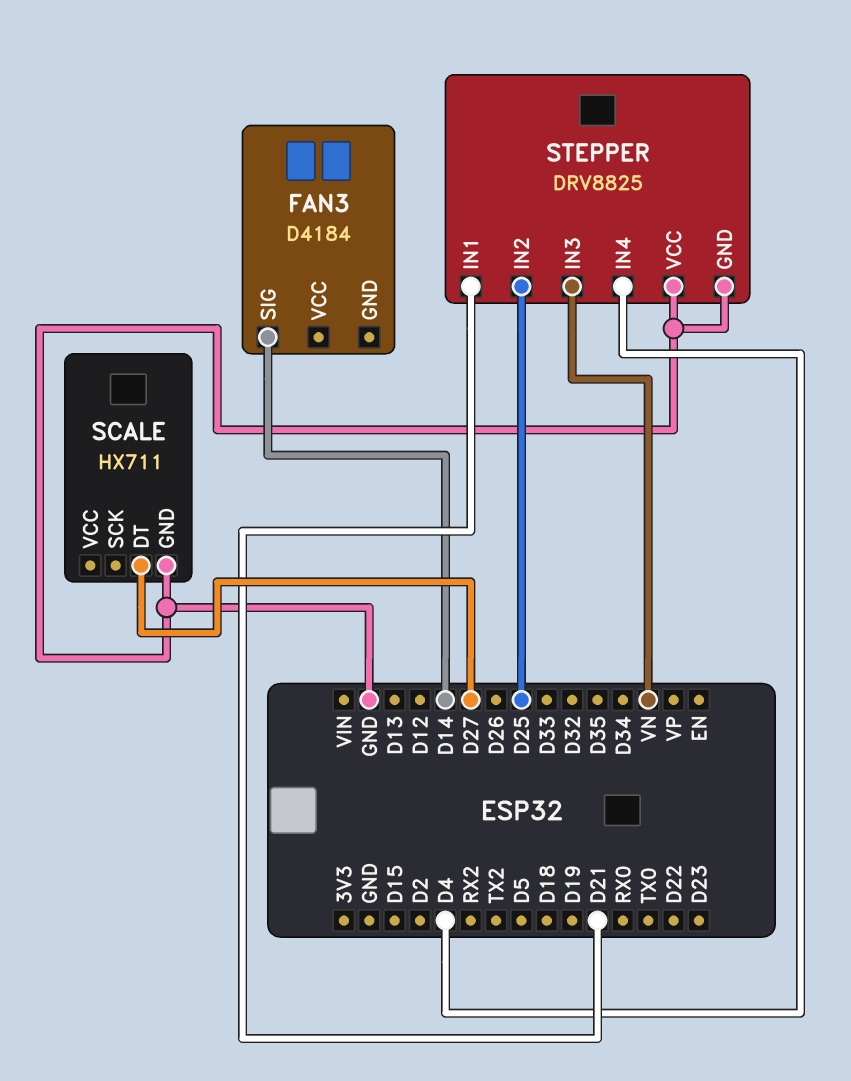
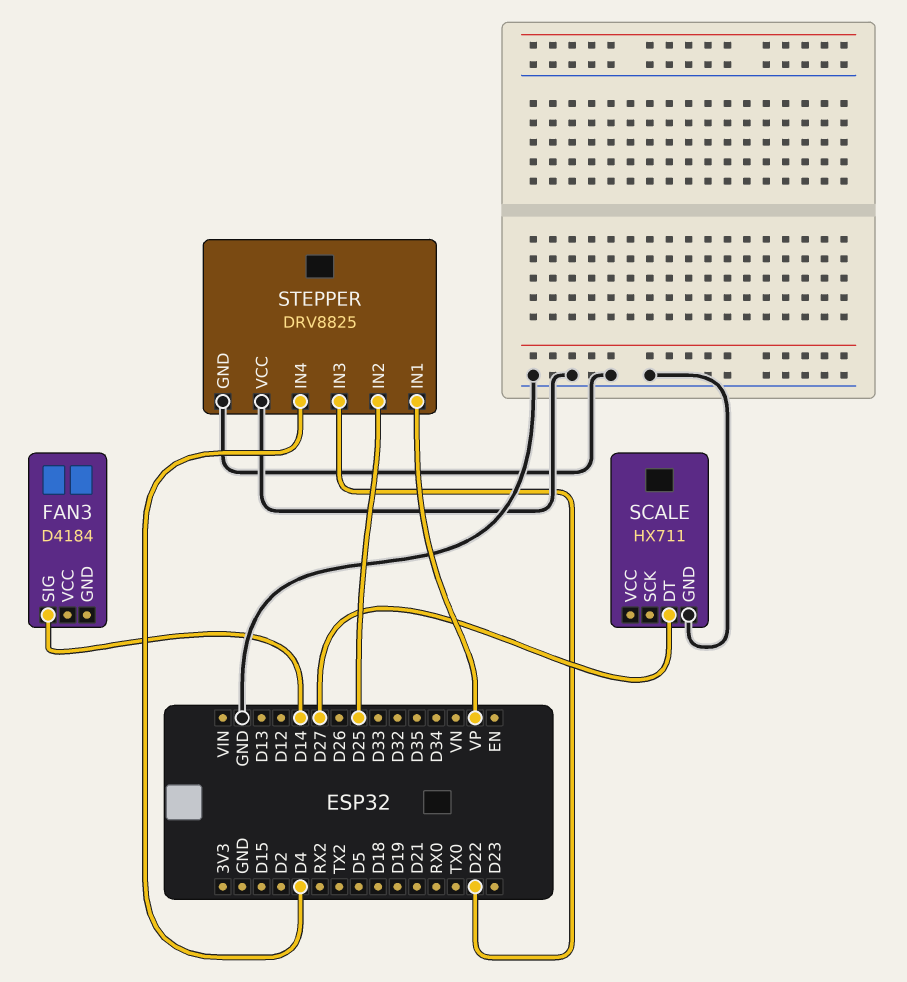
STEPPER pin IN1: D21 -> VP
STEPPER pin IN3: VN -> D22

